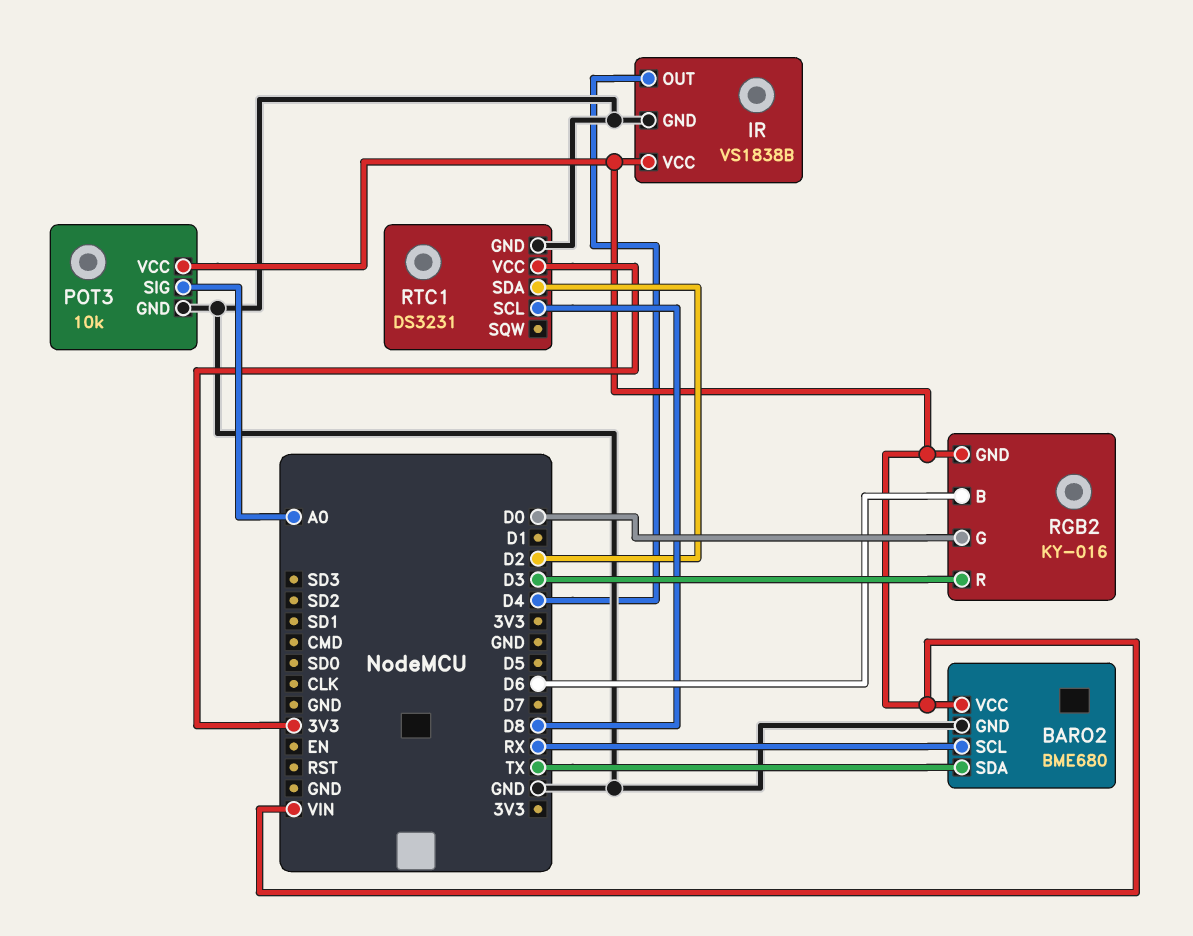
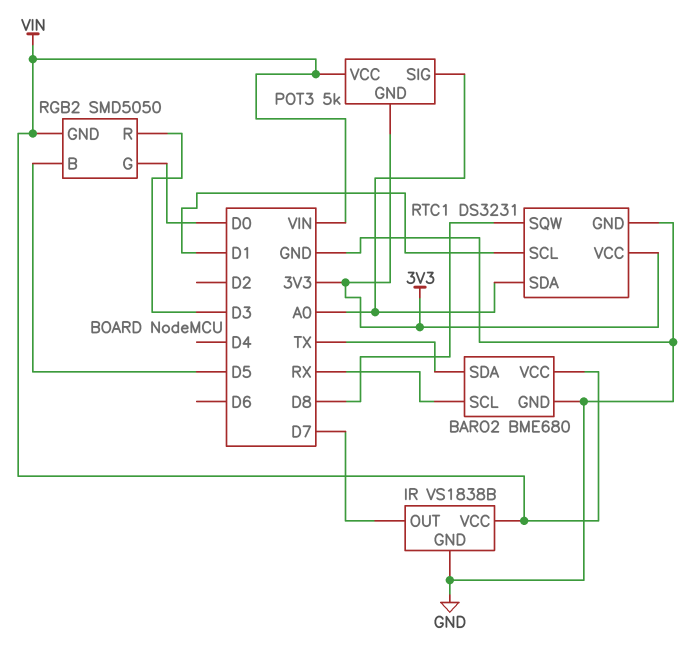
IR pin OUT: D4 -> D7
POT3: 10k -> 5k
POT3 pin GND: GND -> 3V3
RGB2: KY-016 -> SMD5050
RGB2 pin B: D6 -> D5
RTC1 pin SCL: D8 -> D1
RTC1 pin SDA: D2 -> A0
RTC1 pin SQW: none -> D8

